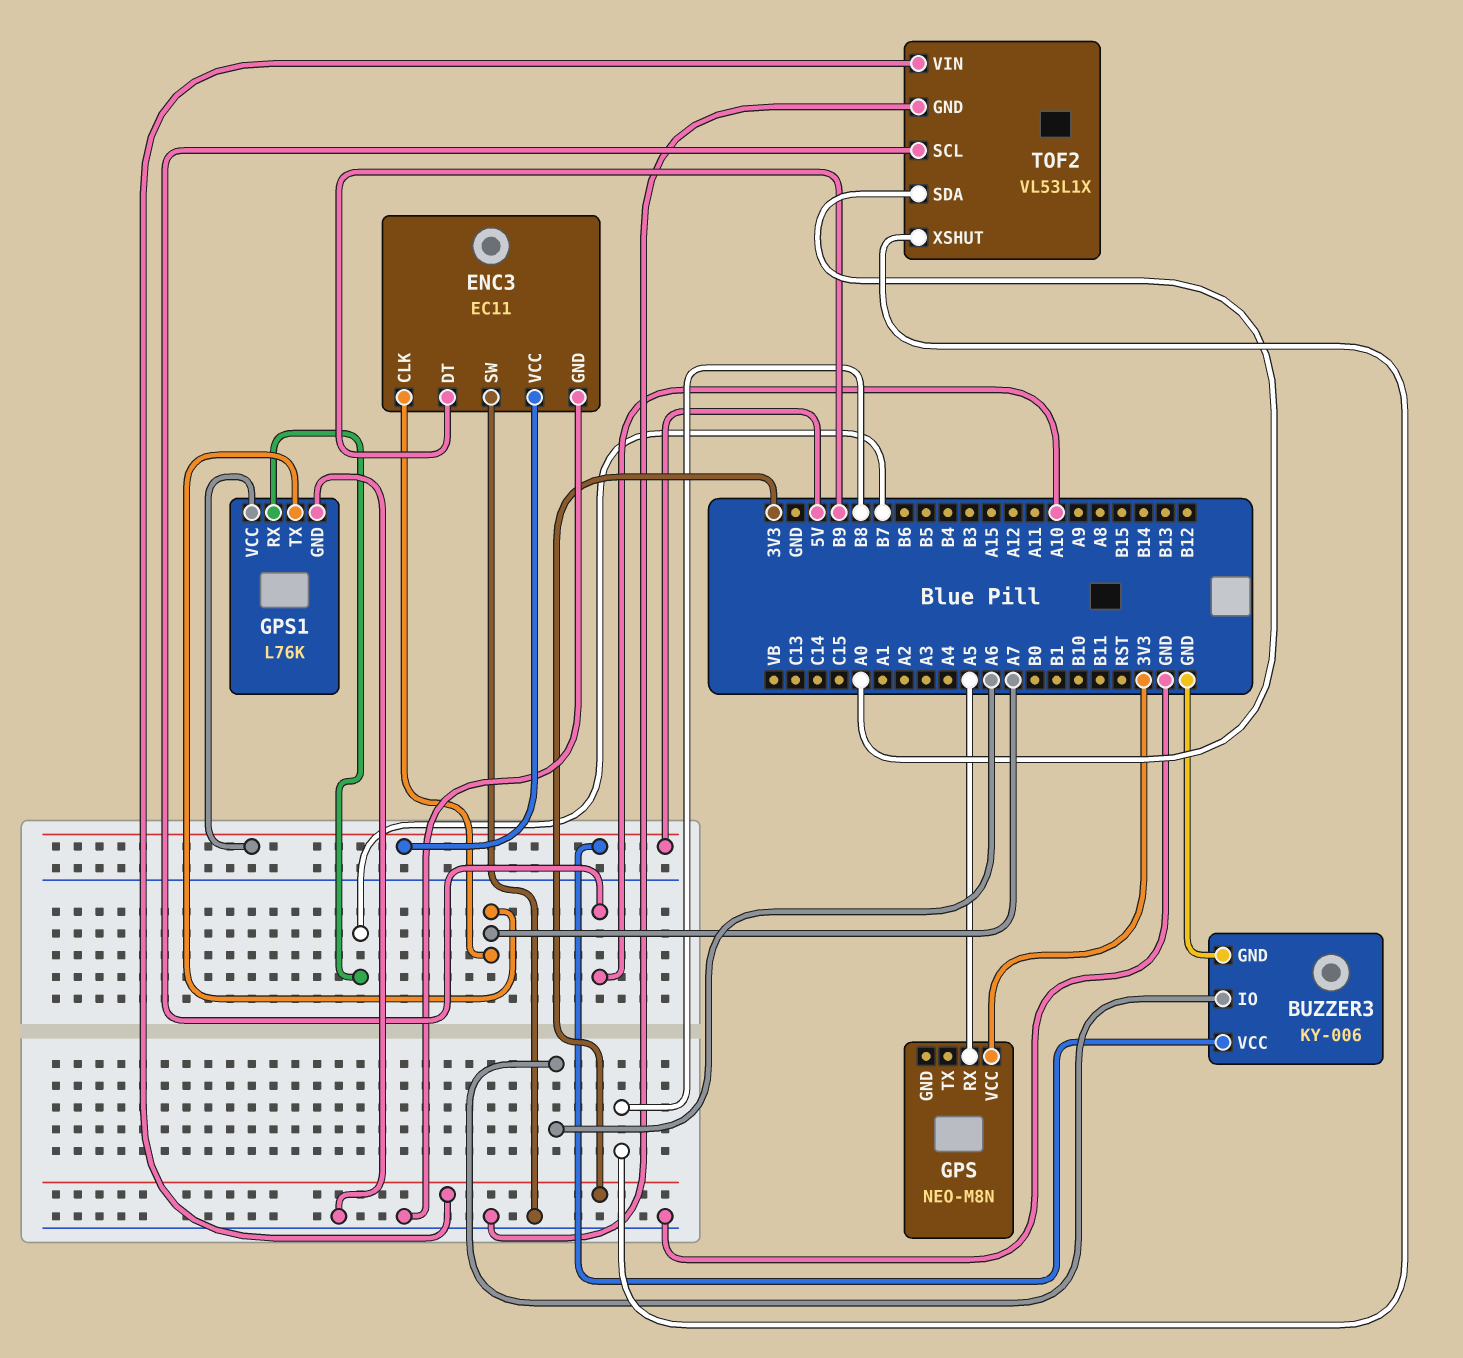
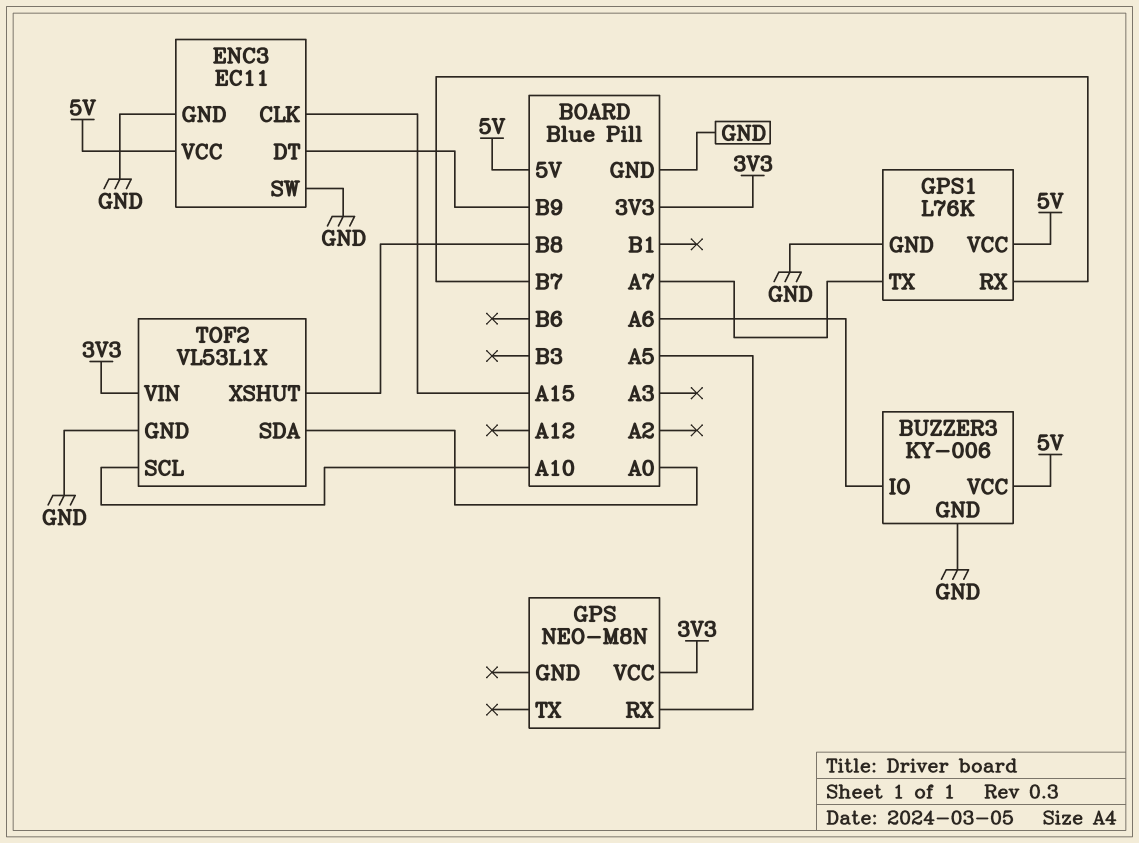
ENC3 pin CLK: A7 -> A15

